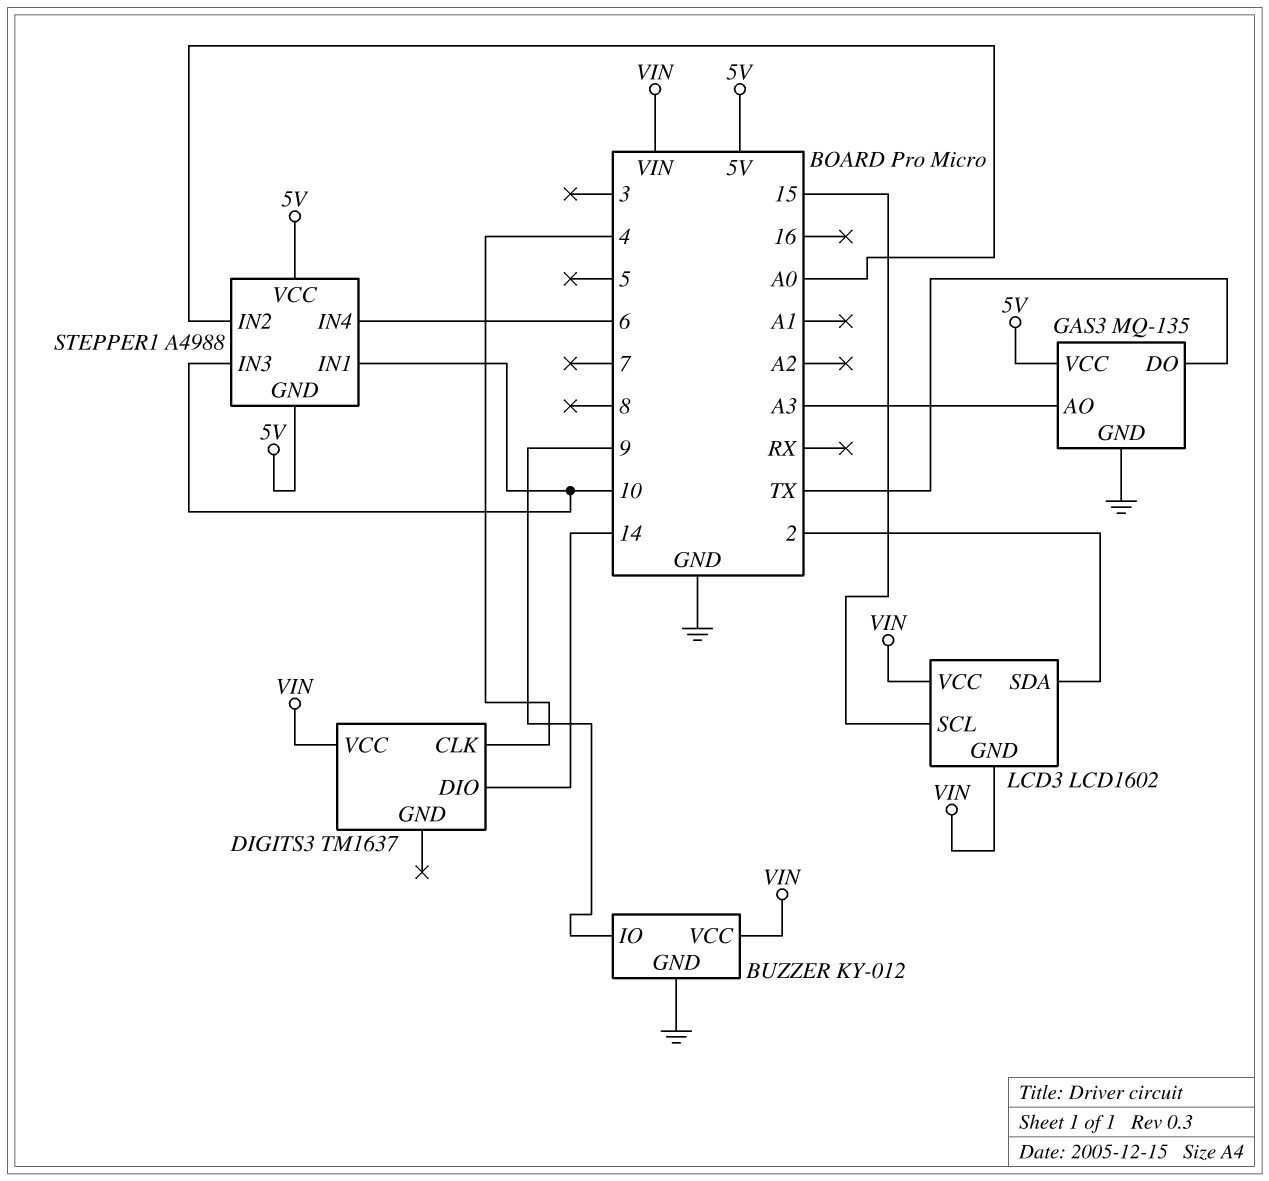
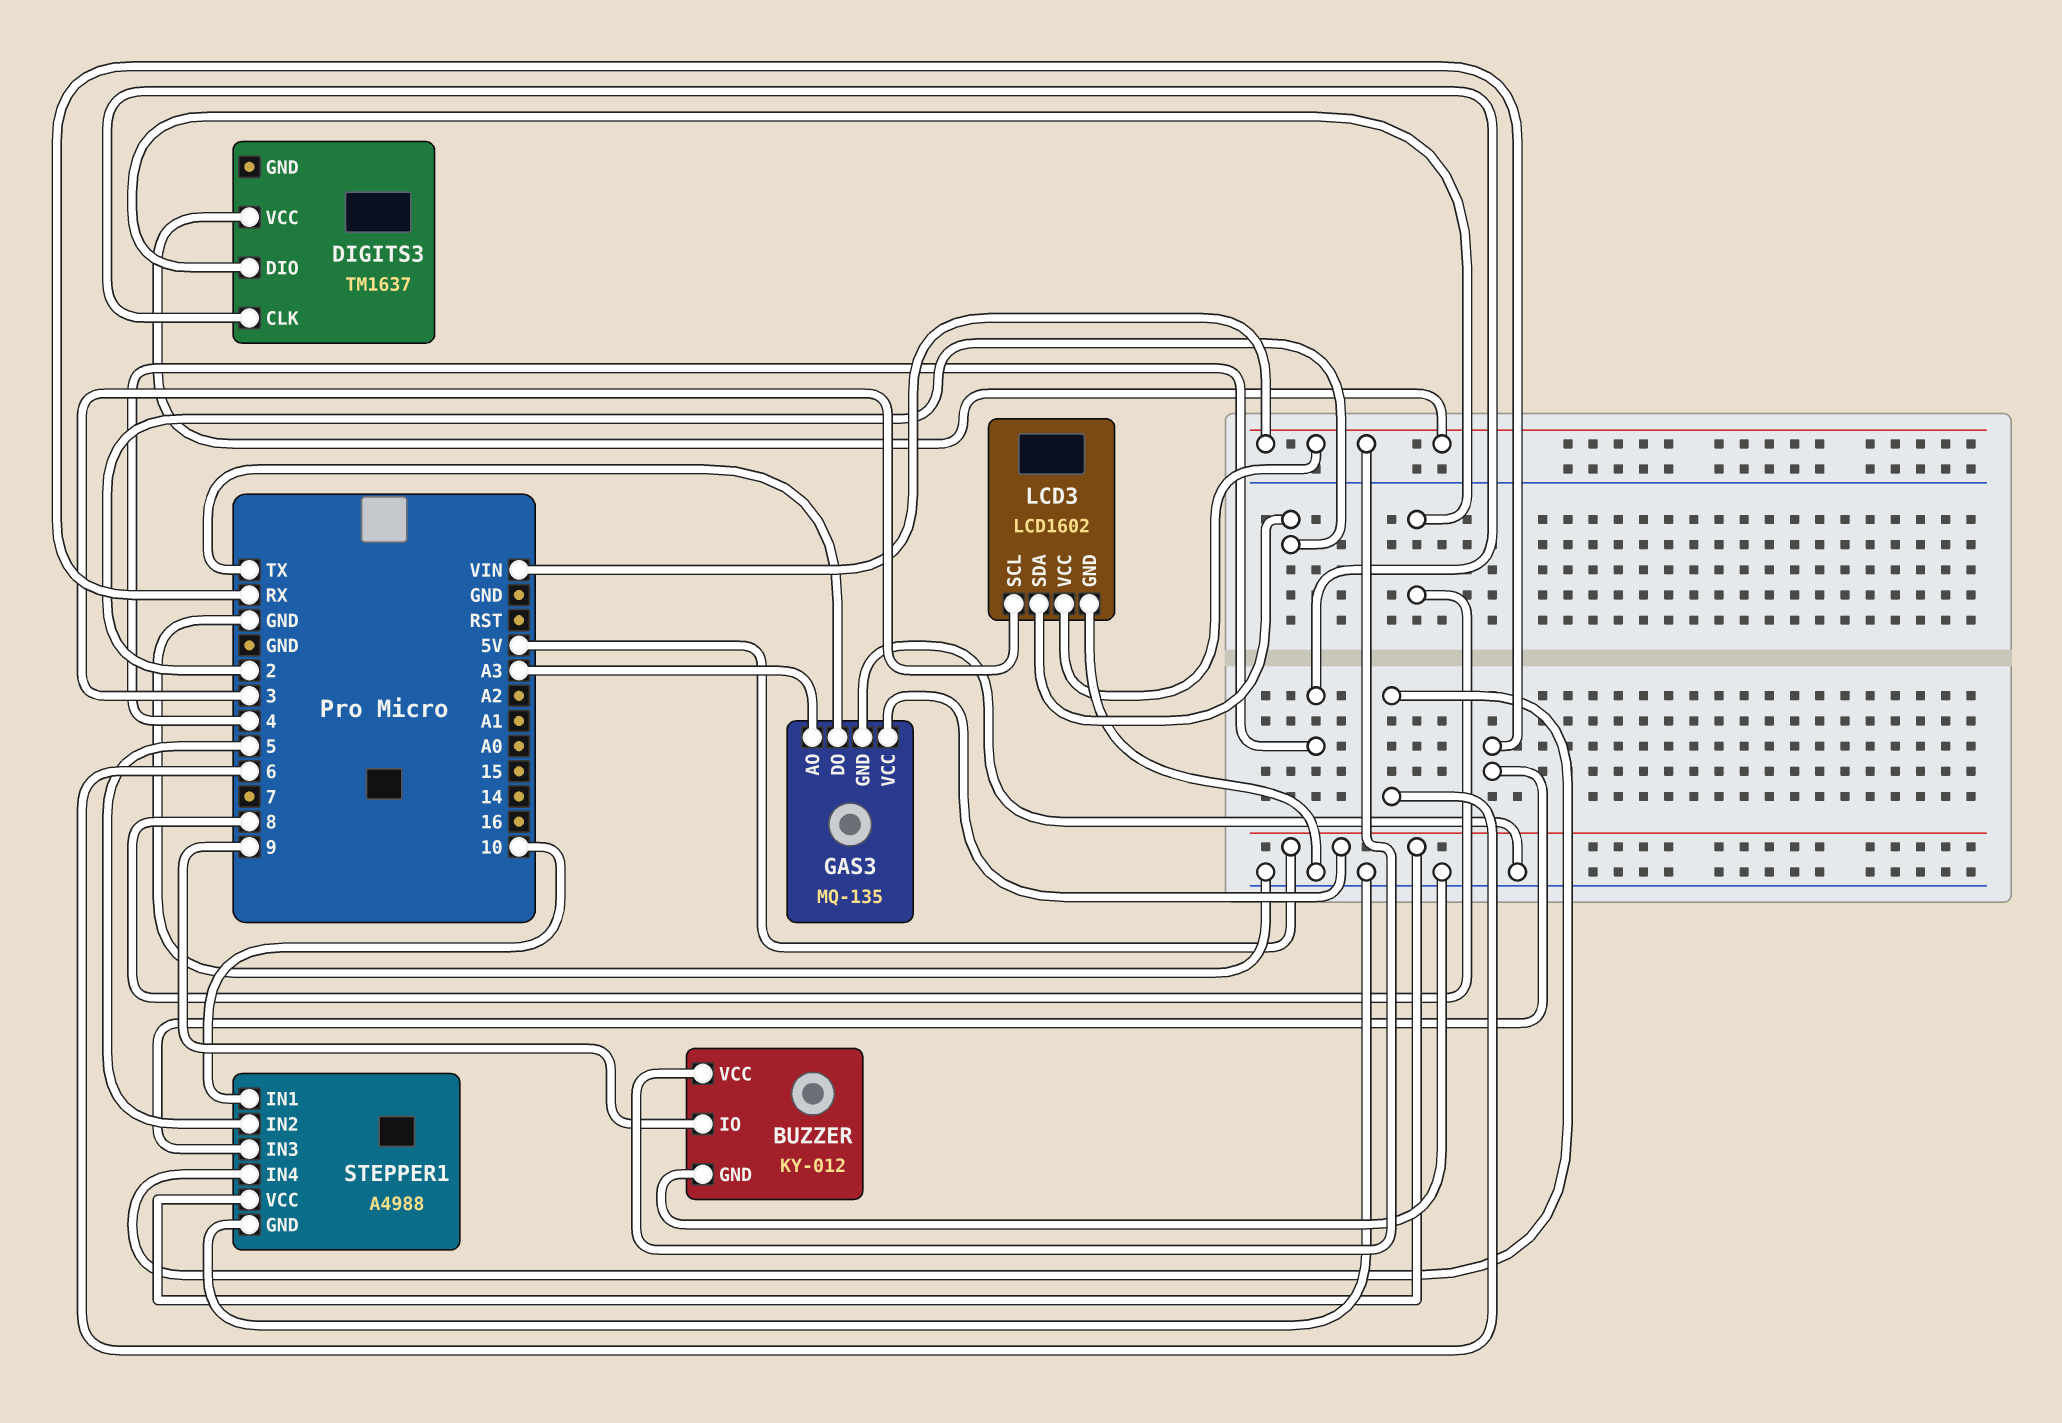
DIGITS3 pin DIO: 14 -> 8
LCD3 pin GND: VIN -> GND
LCD3 pin SCL: 15 -> 3
STEPPER1 pin GND: 5V -> GND
STEPPER1 pin IN2: A0 -> 5
STEPPER1 pin IN3: 10 -> RX

